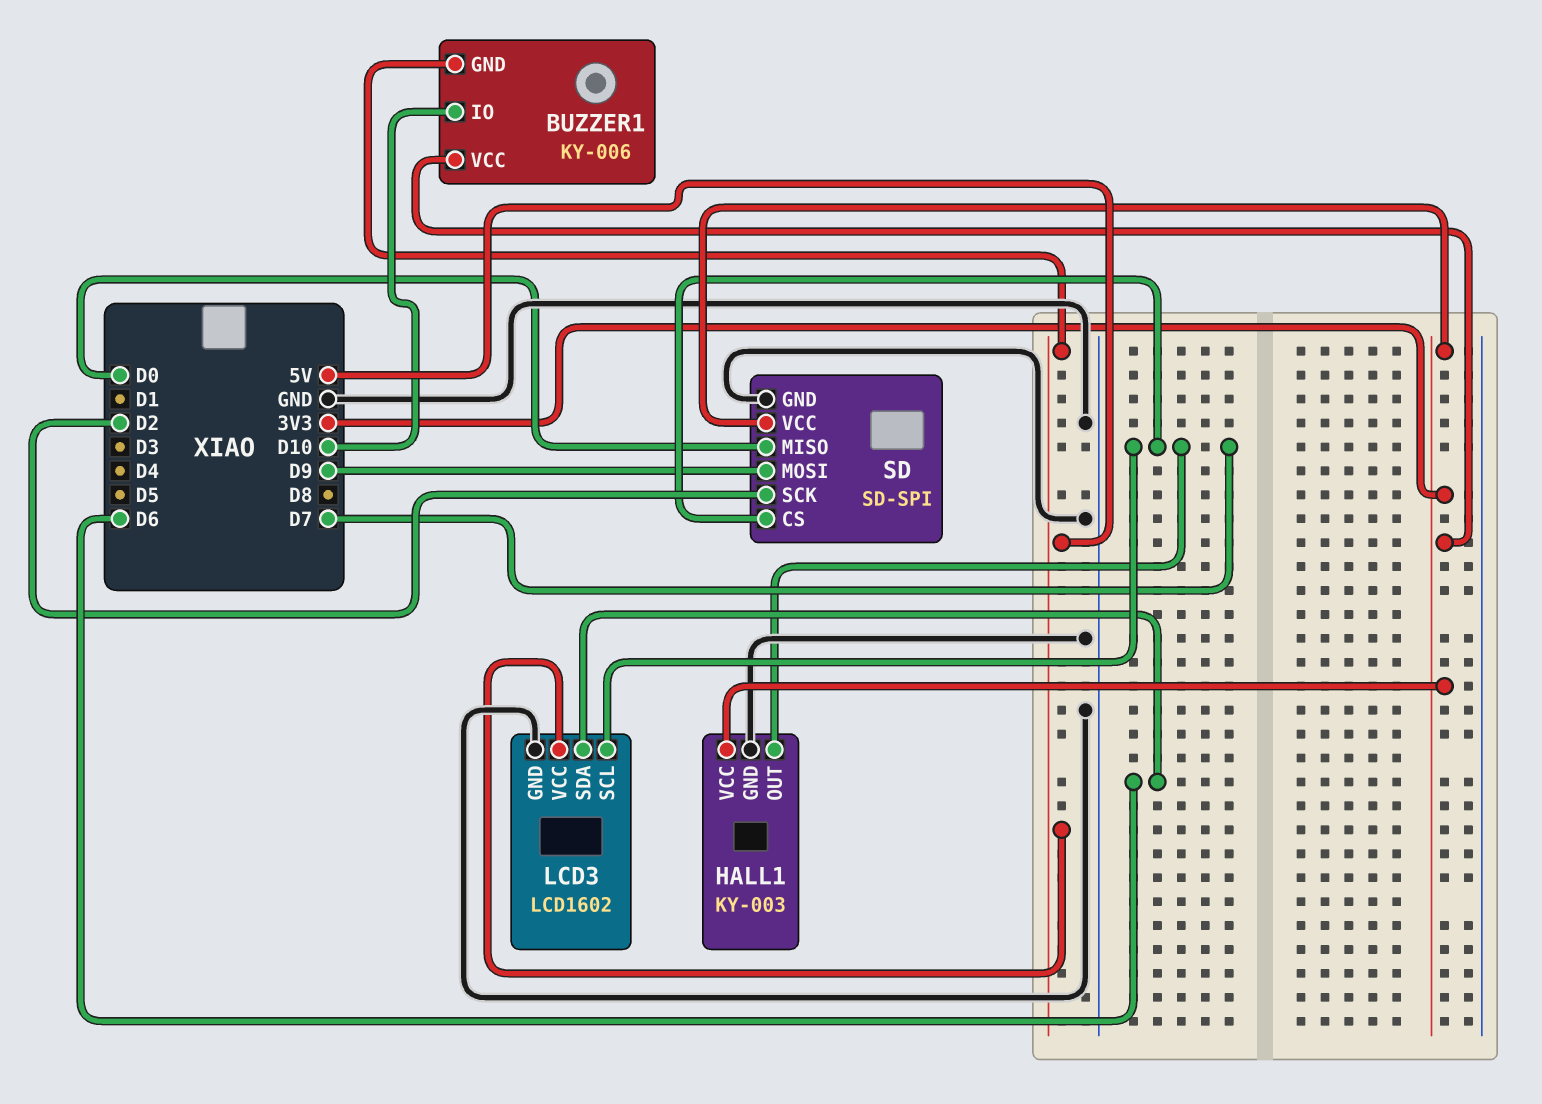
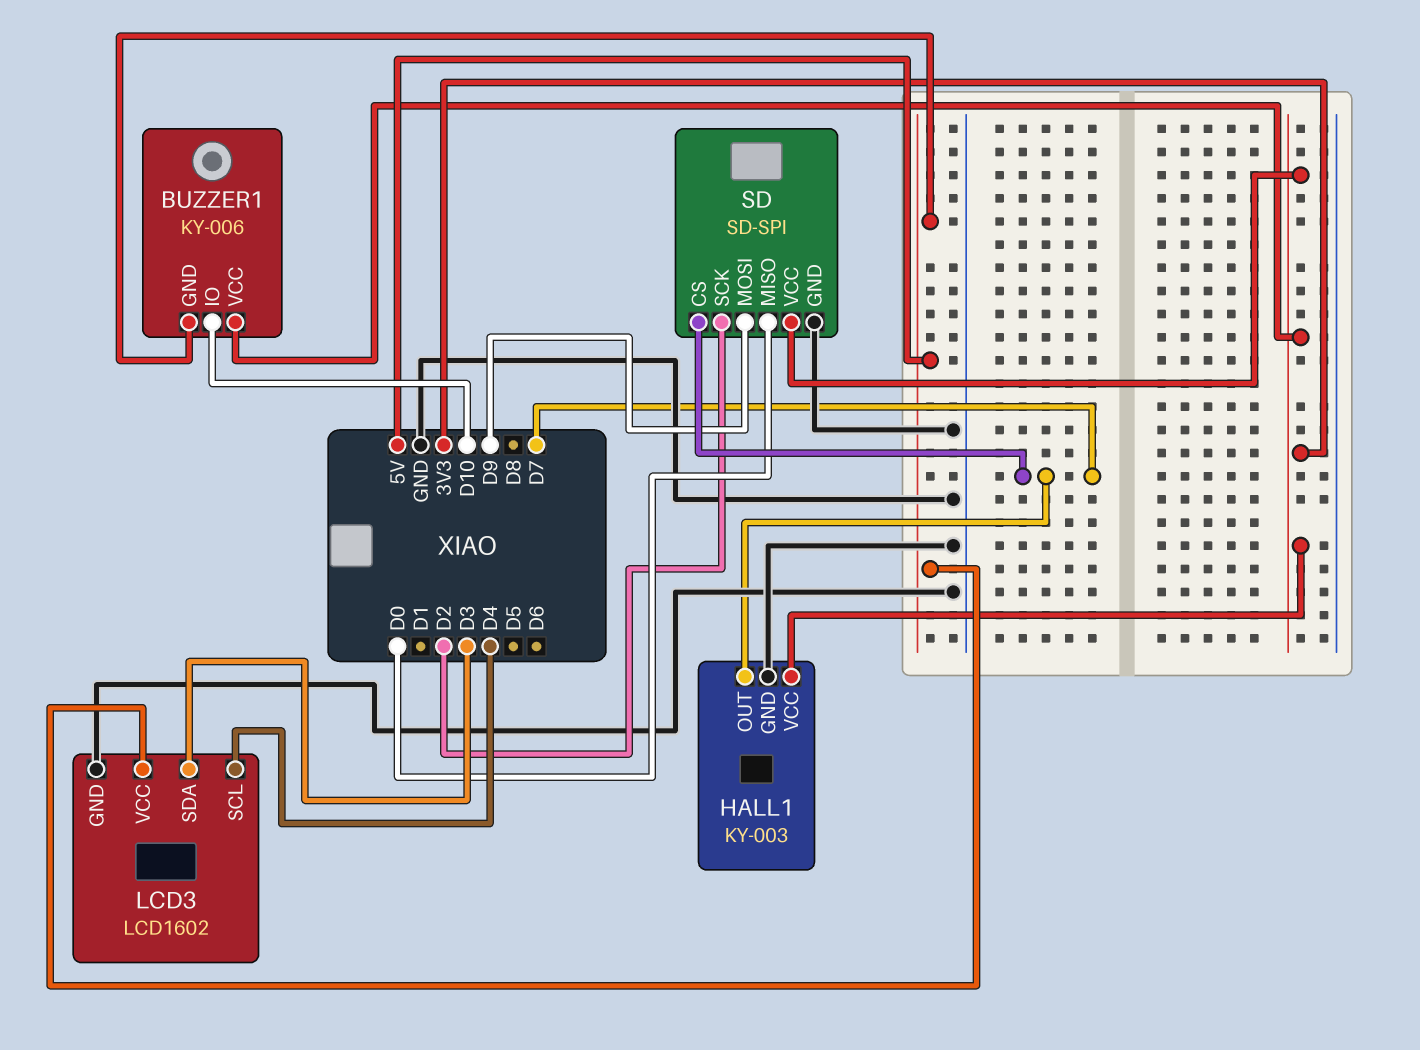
LCD3 pin SCL: D7 -> D4
LCD3 pin SDA: D6 -> D3

